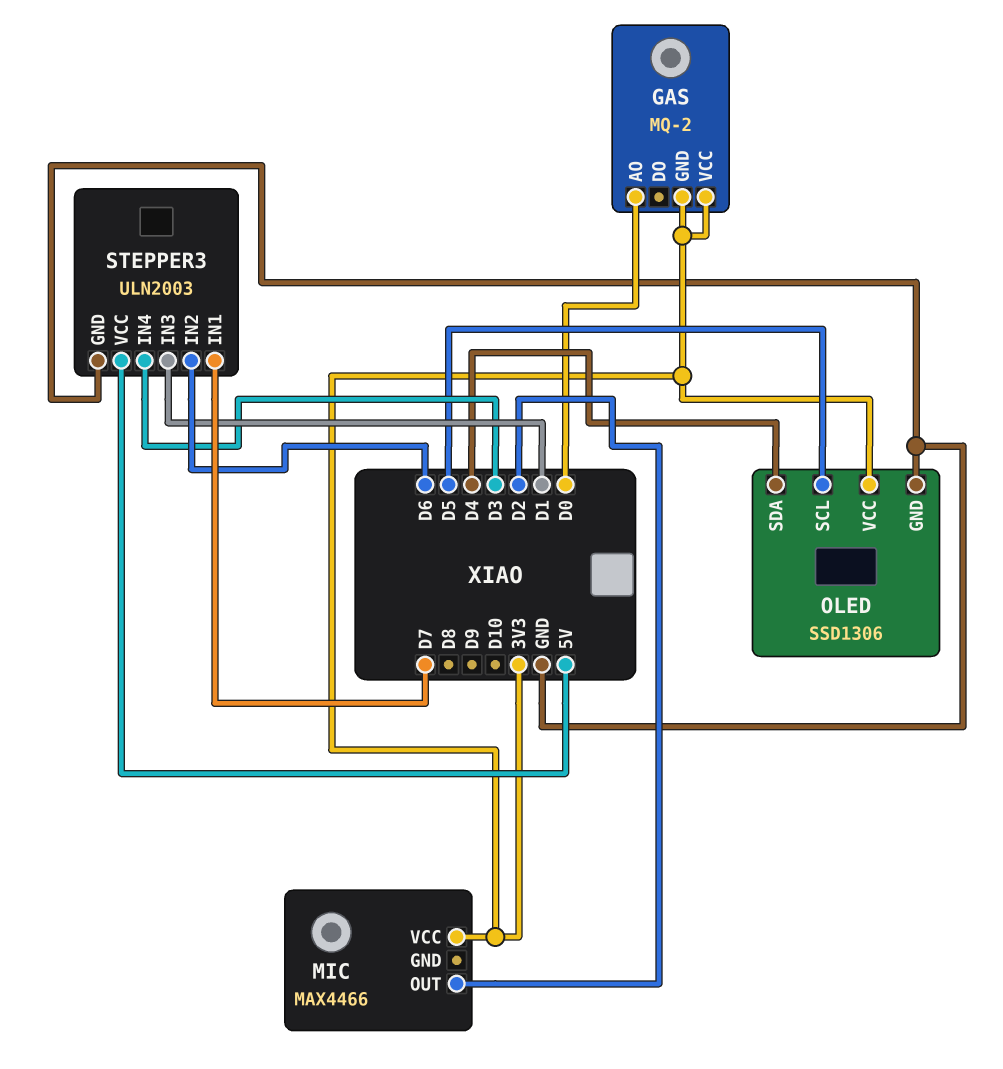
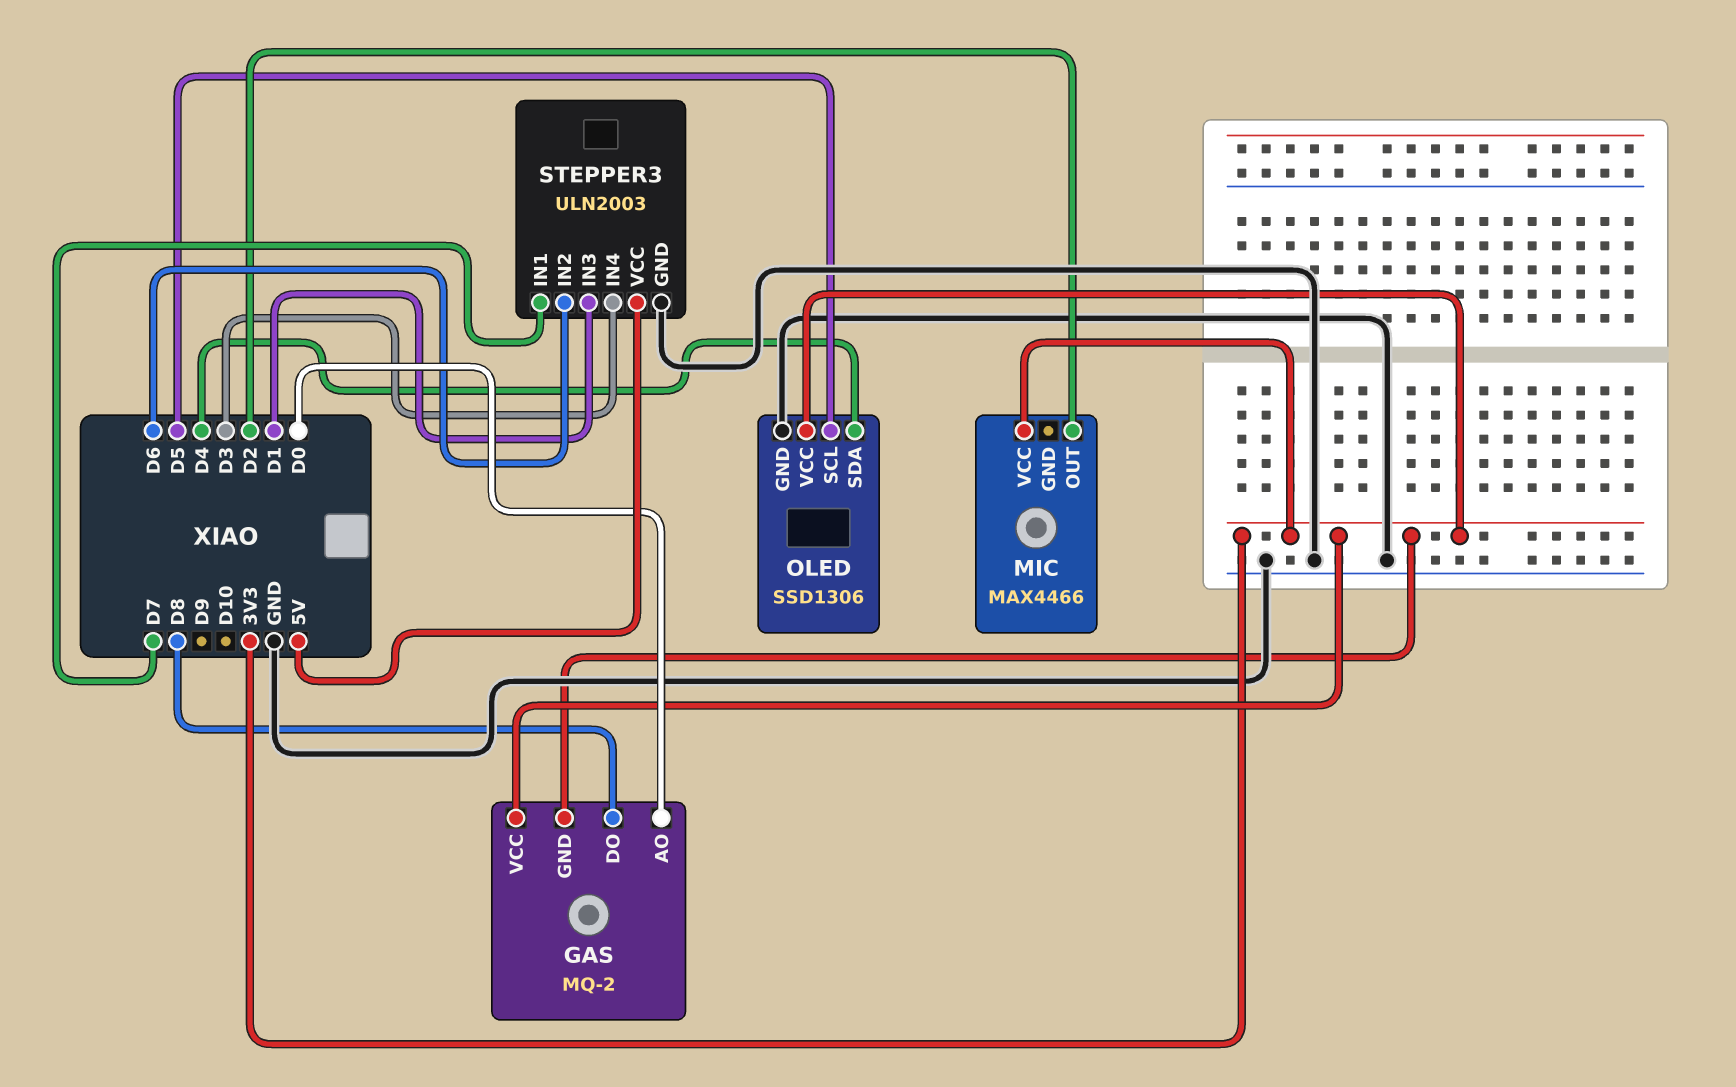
GAS pin DO: none -> D8

